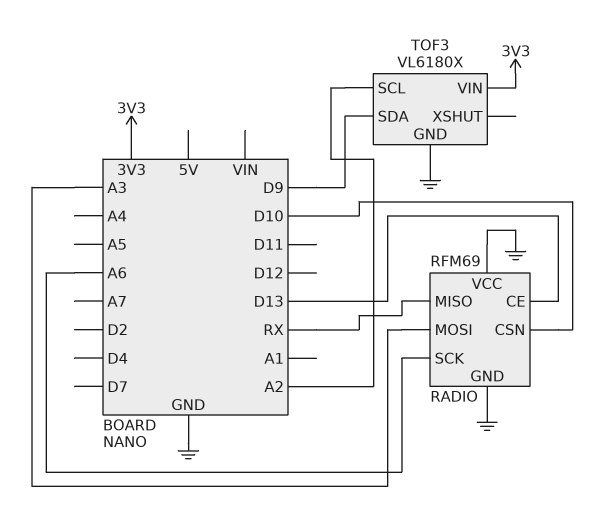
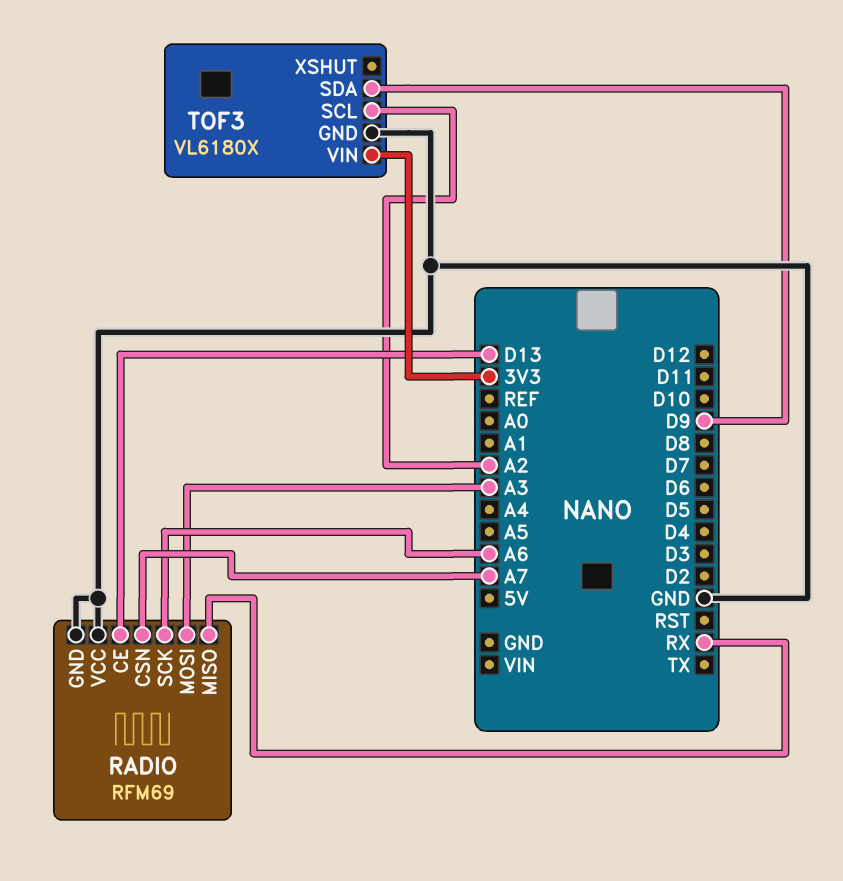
RADIO pin CSN: D10 -> A7

